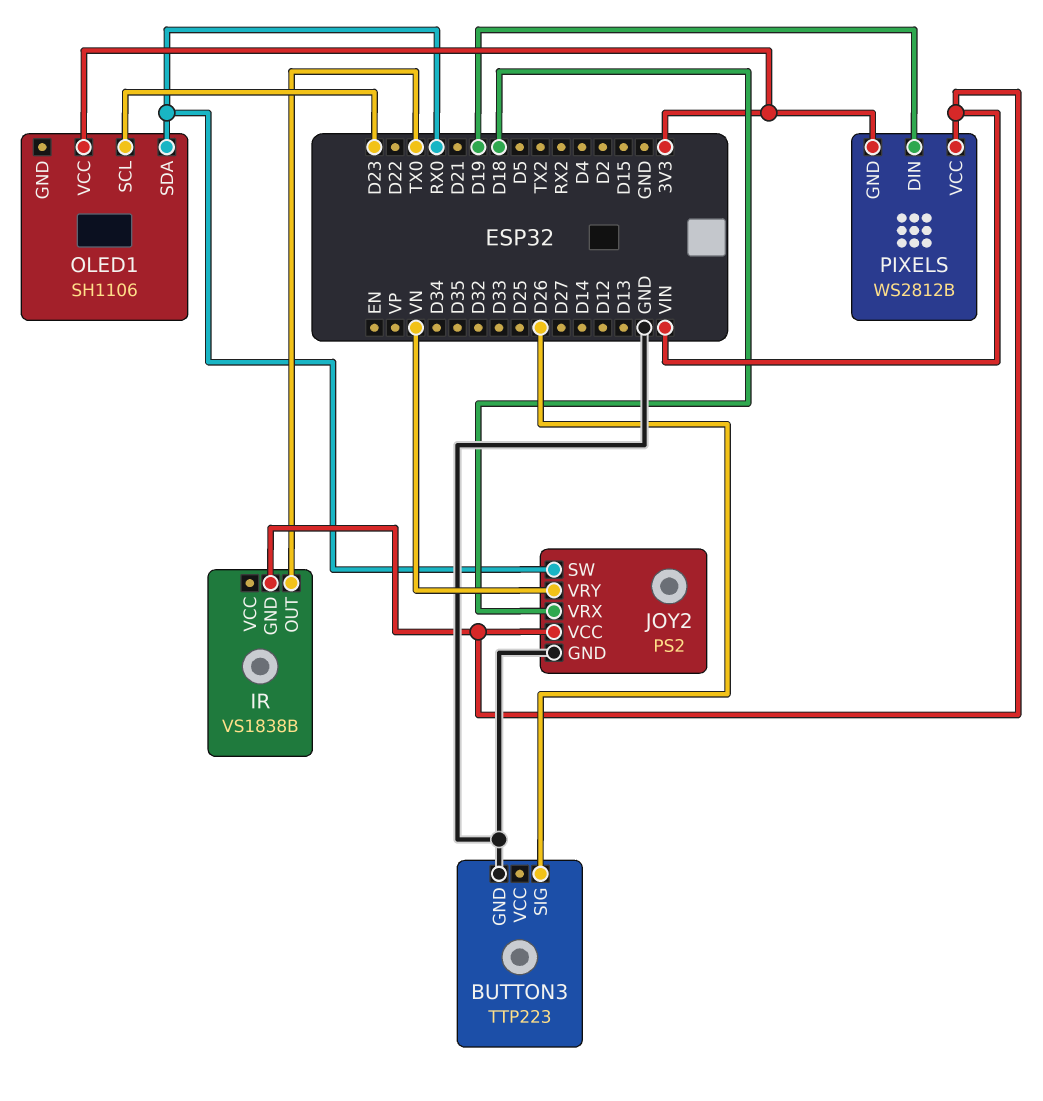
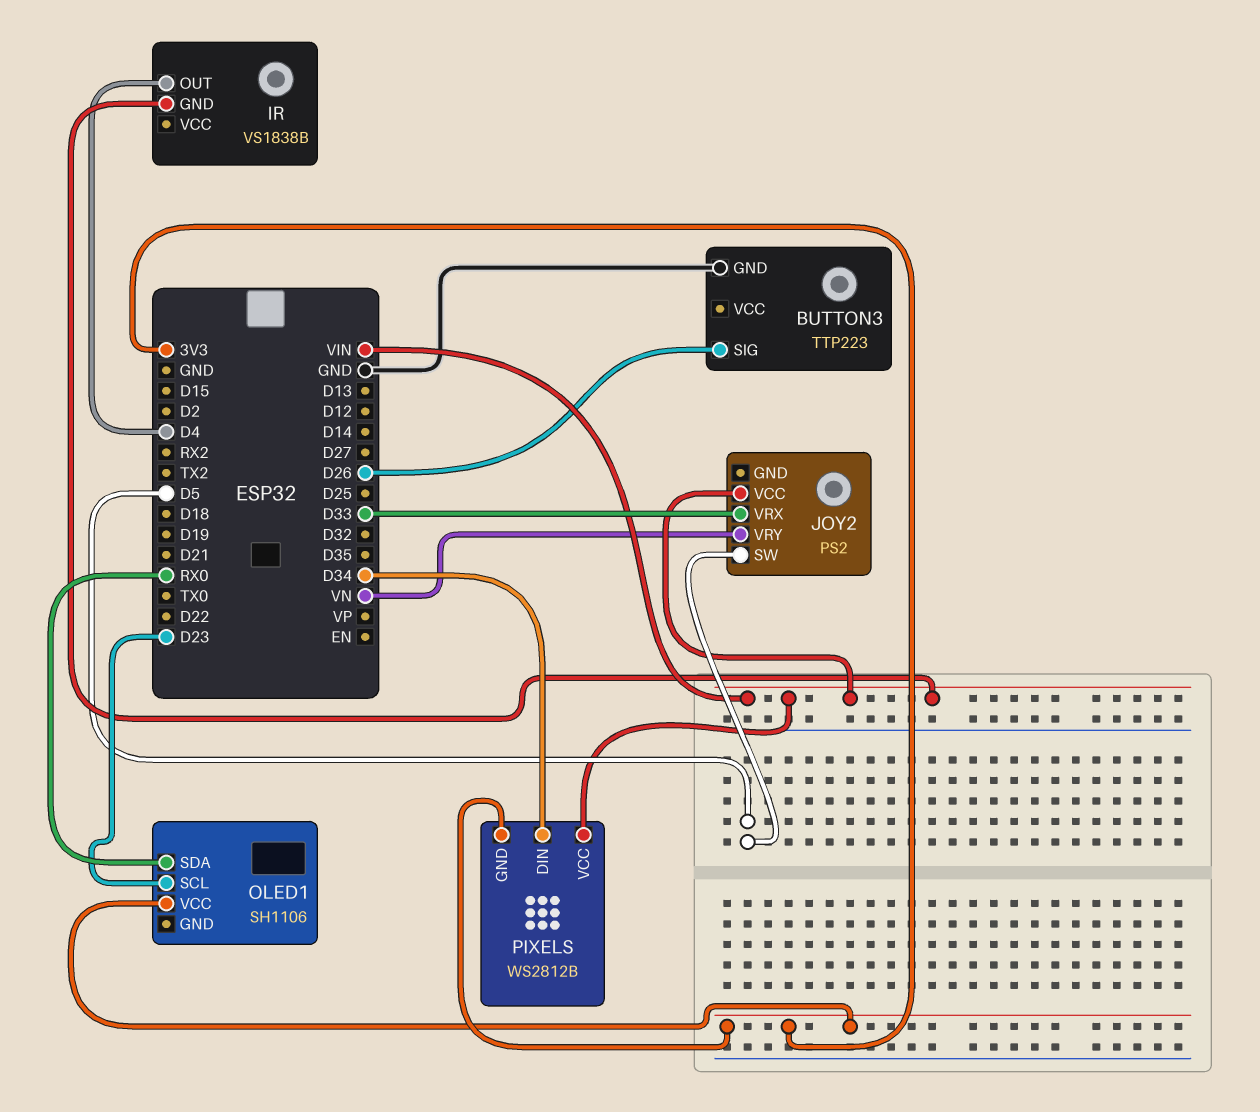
IR pin OUT: TX0 -> D4
JOY2 pin GND: GND -> none
JOY2 pin SW: RX0 -> D5
JOY2 pin VRX: D18 -> D33
PIXELS pin DIN: D19 -> D34

